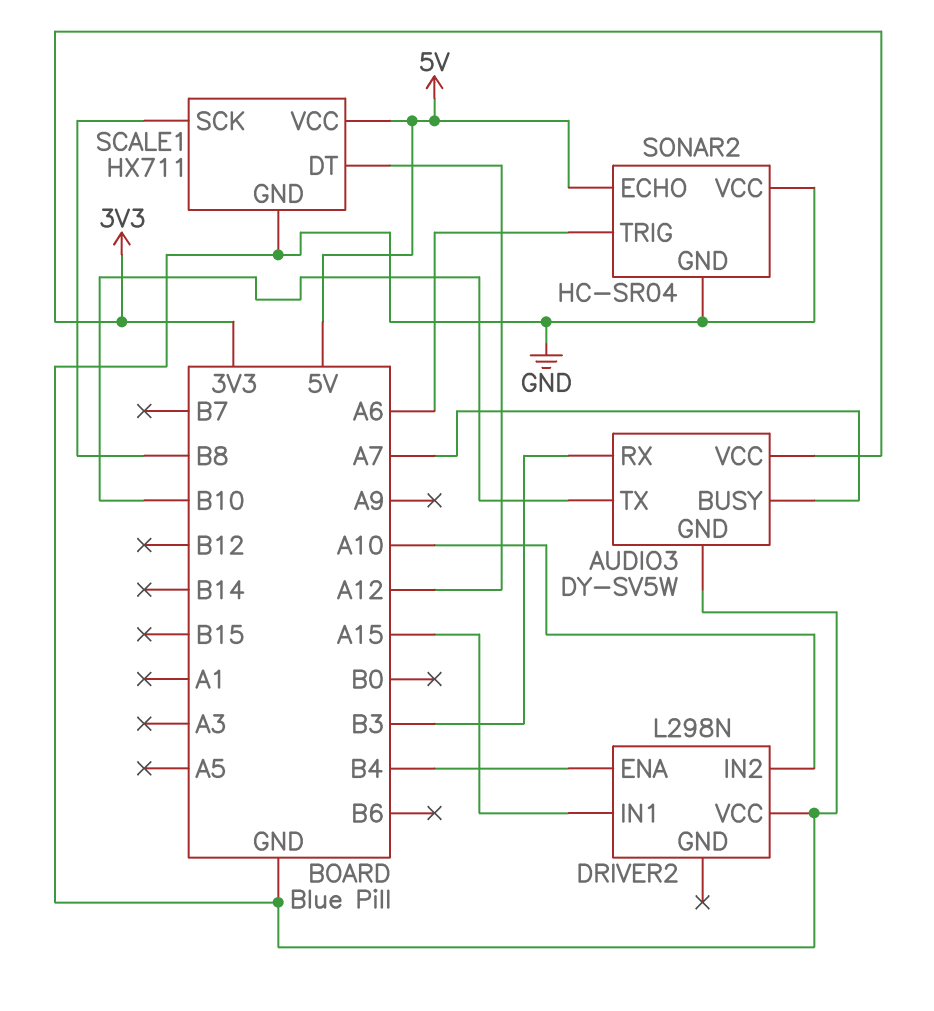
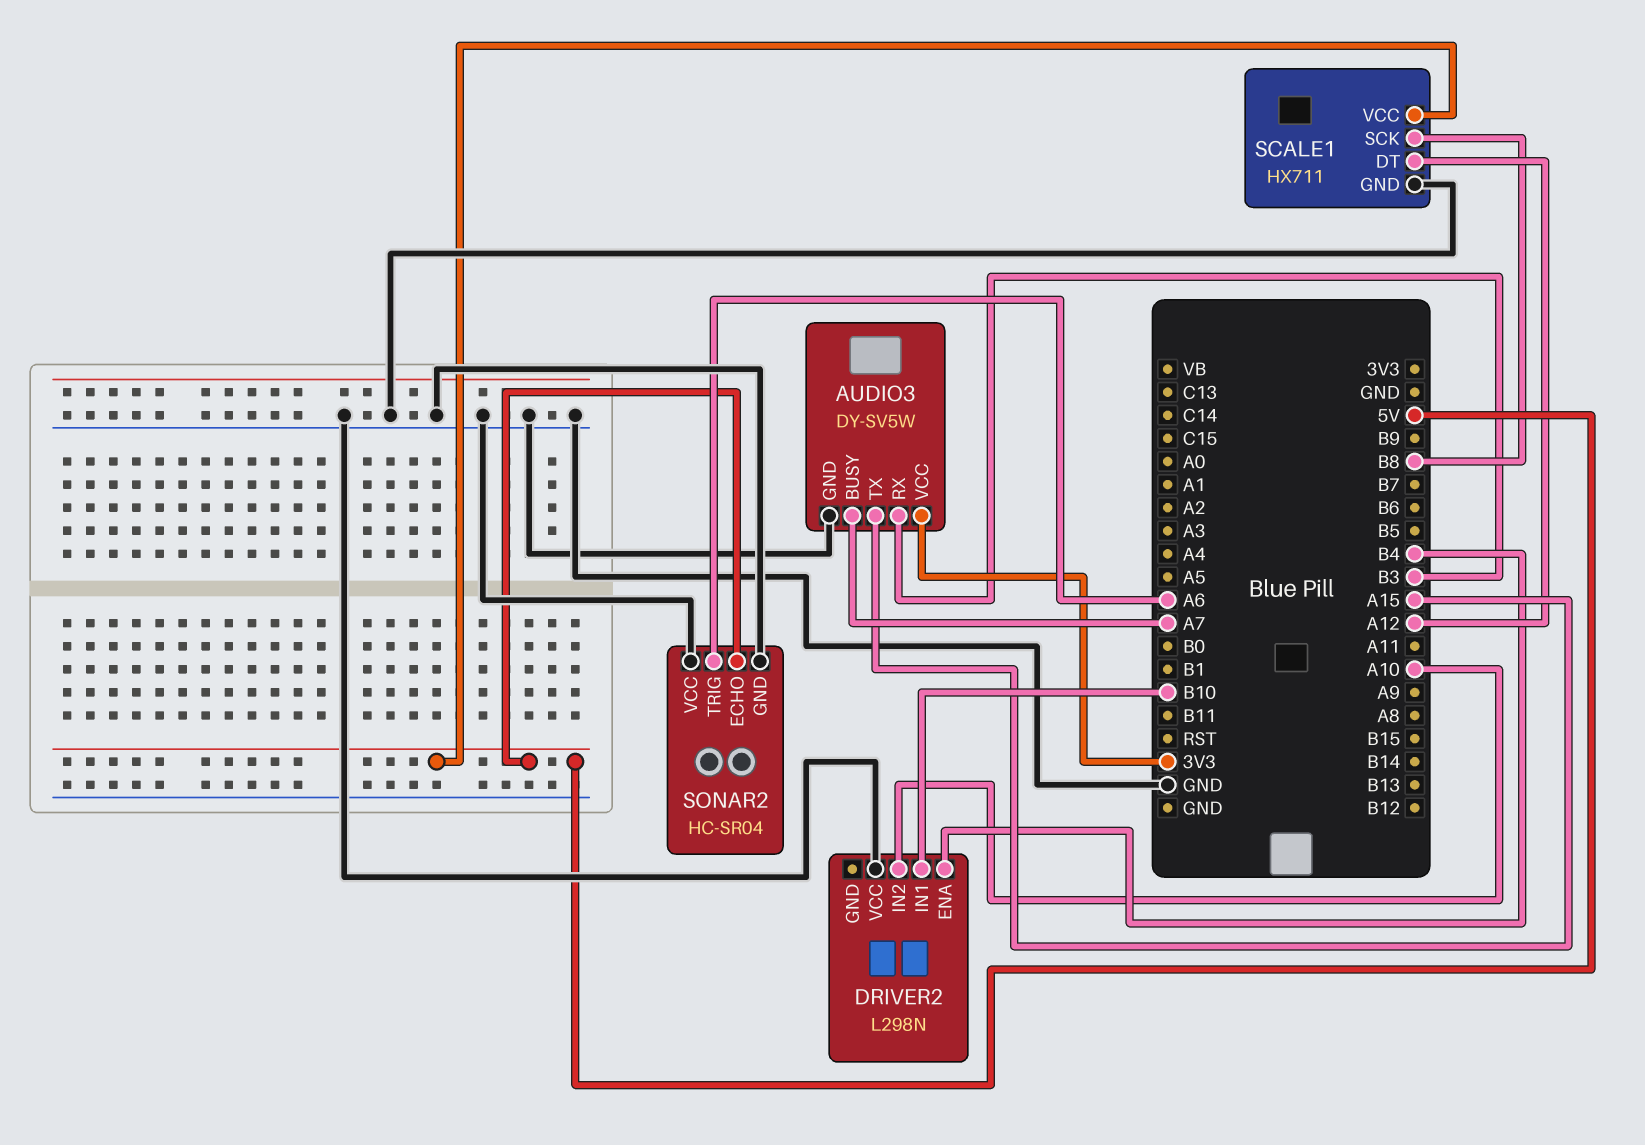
AUDIO3 pin TX: B10 -> A15
DRIVER2 pin IN1: A15 -> B10

